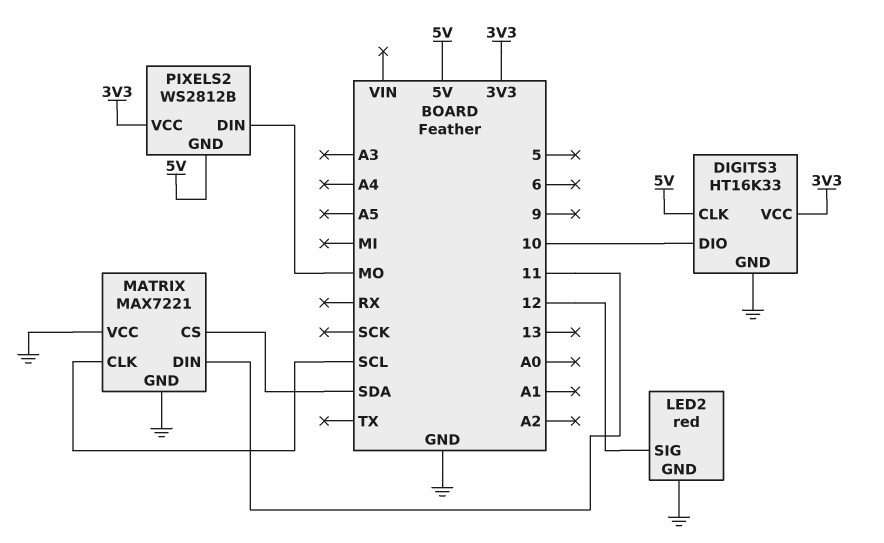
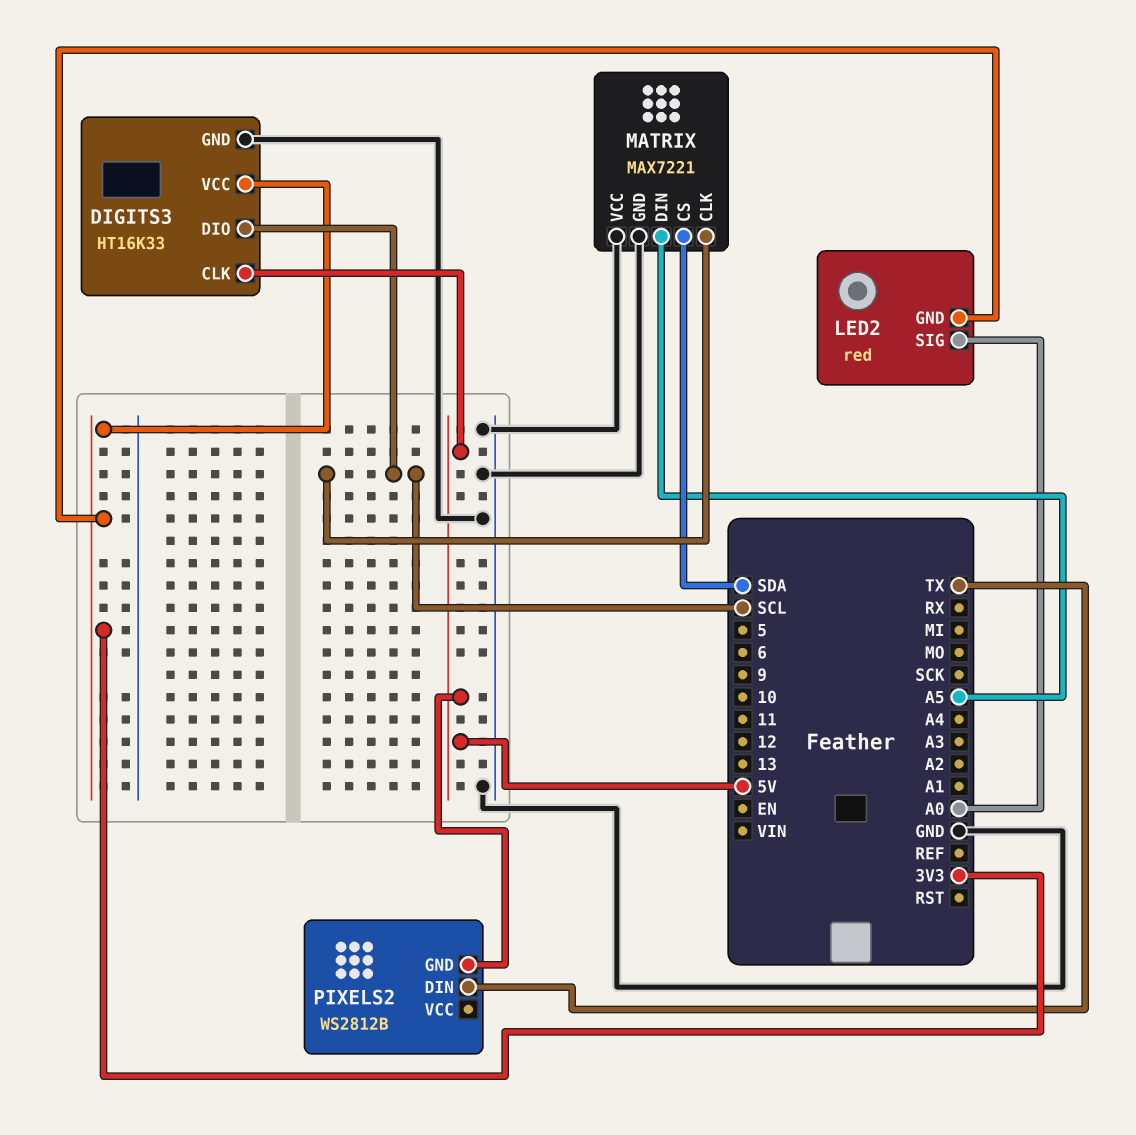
DIGITS3 pin DIO: 10 -> SCL
LED2 pin GND: GND -> 3V3
LED2 pin SIG: 12 -> A0
MATRIX pin DIN: 11 -> A5
PIXELS2 pin DIN: MO -> TX
PIXELS2 pin VCC: 3V3 -> none

